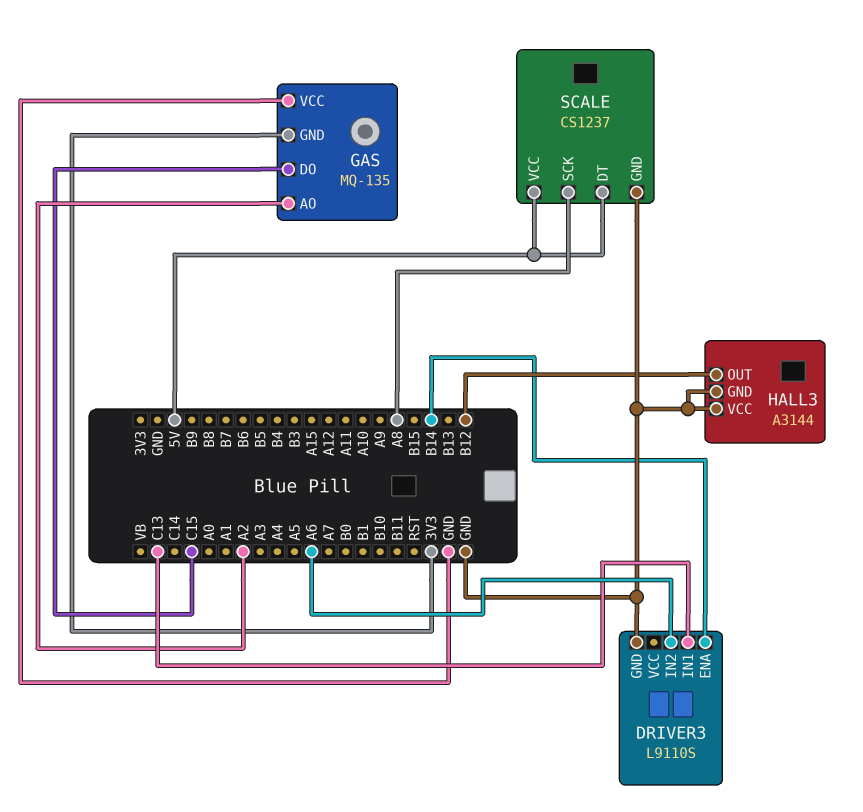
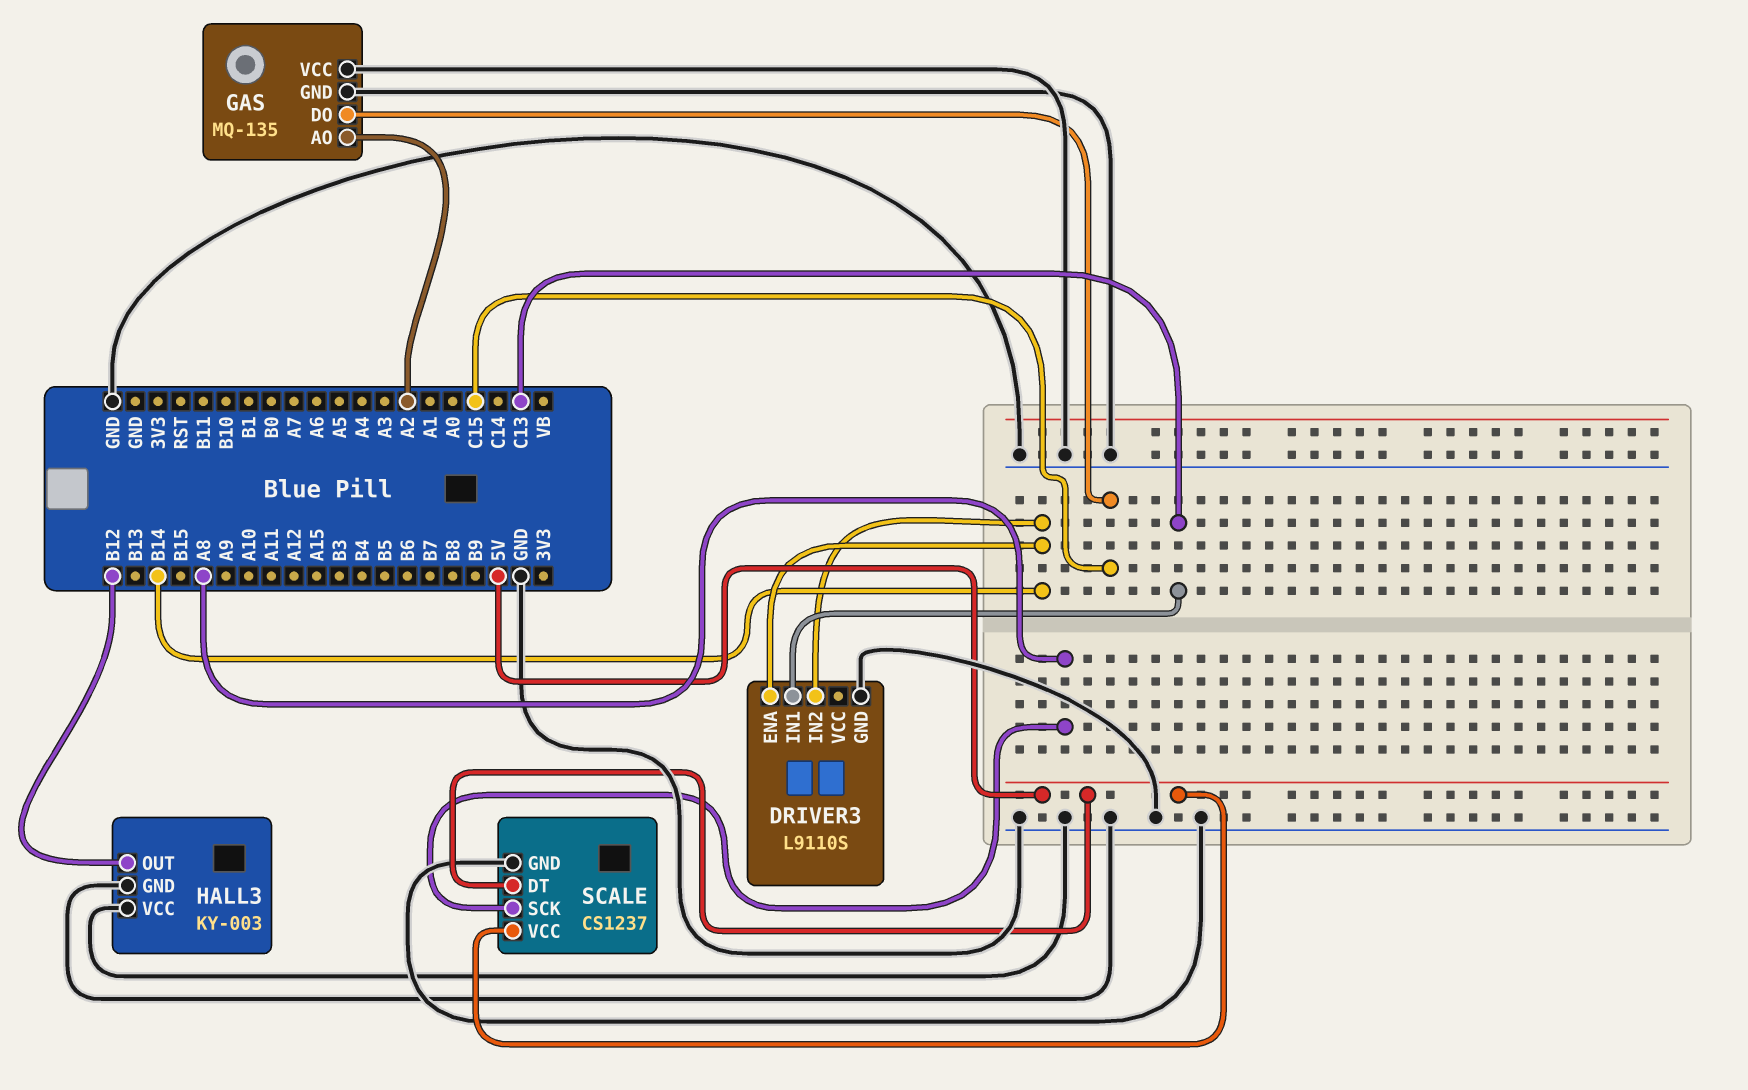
DRIVER3 pin IN2: A6 -> B14
GAS pin GND: 3V3 -> GND
HALL3: A3144 -> KY-003

